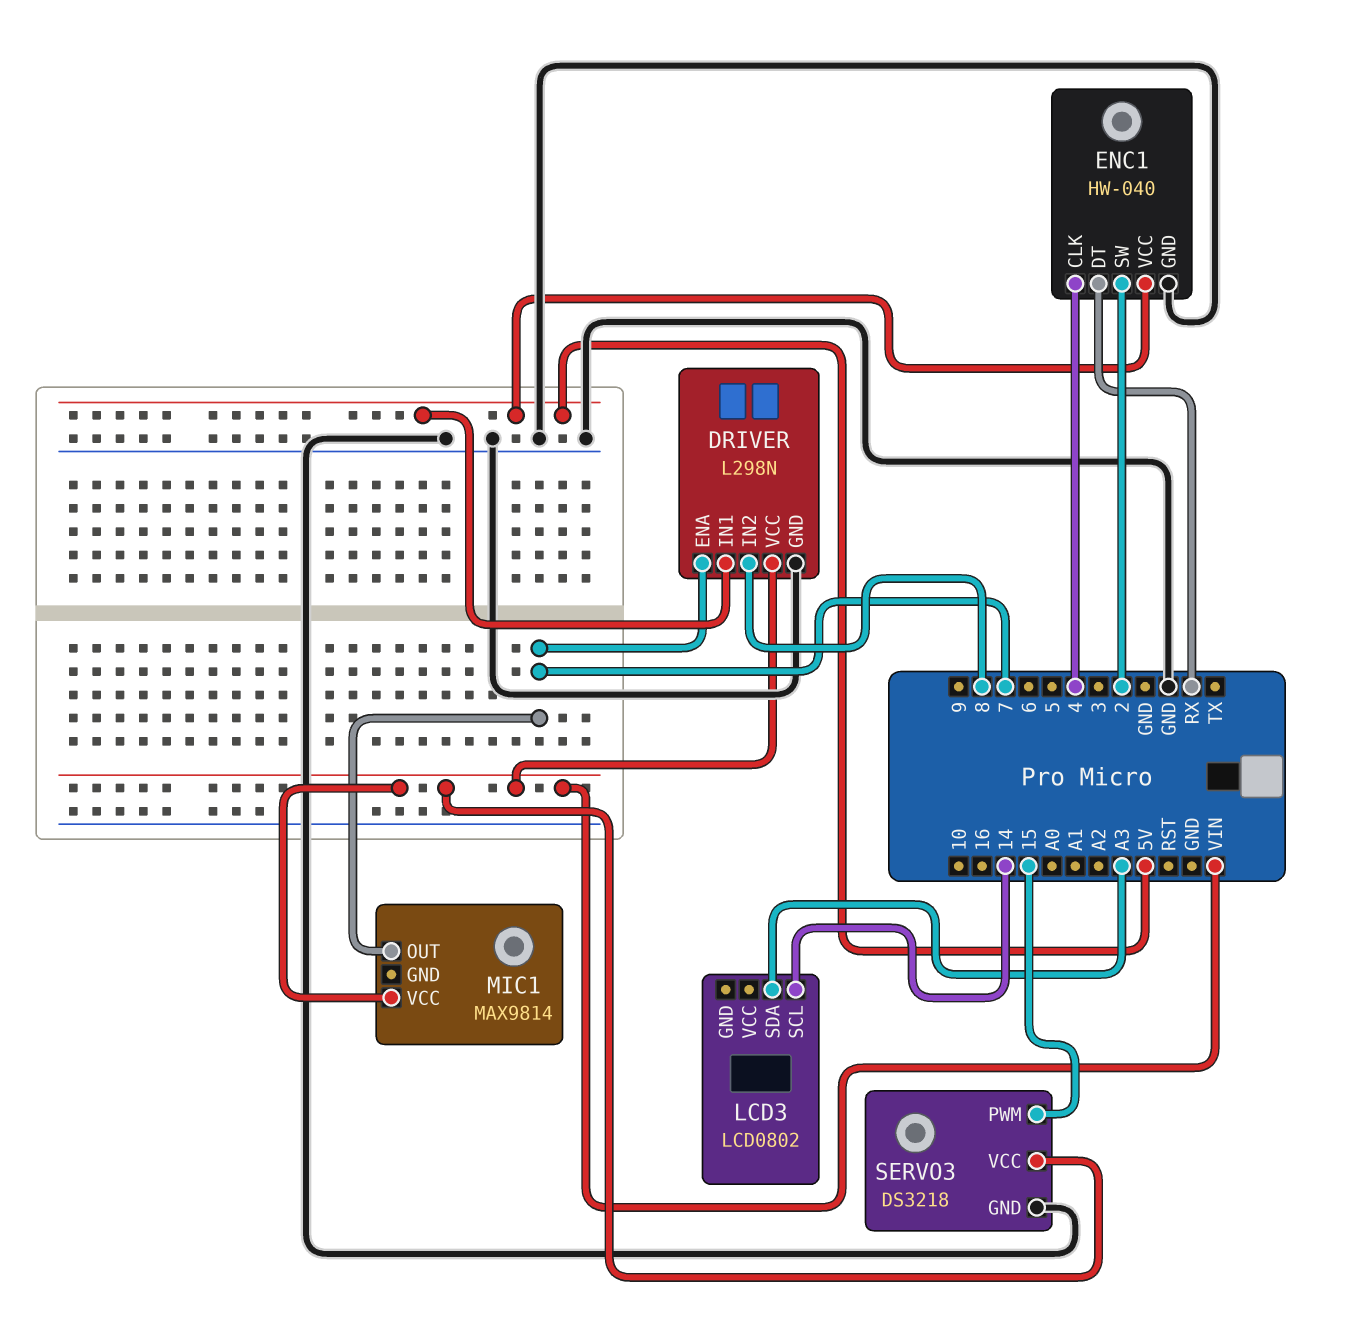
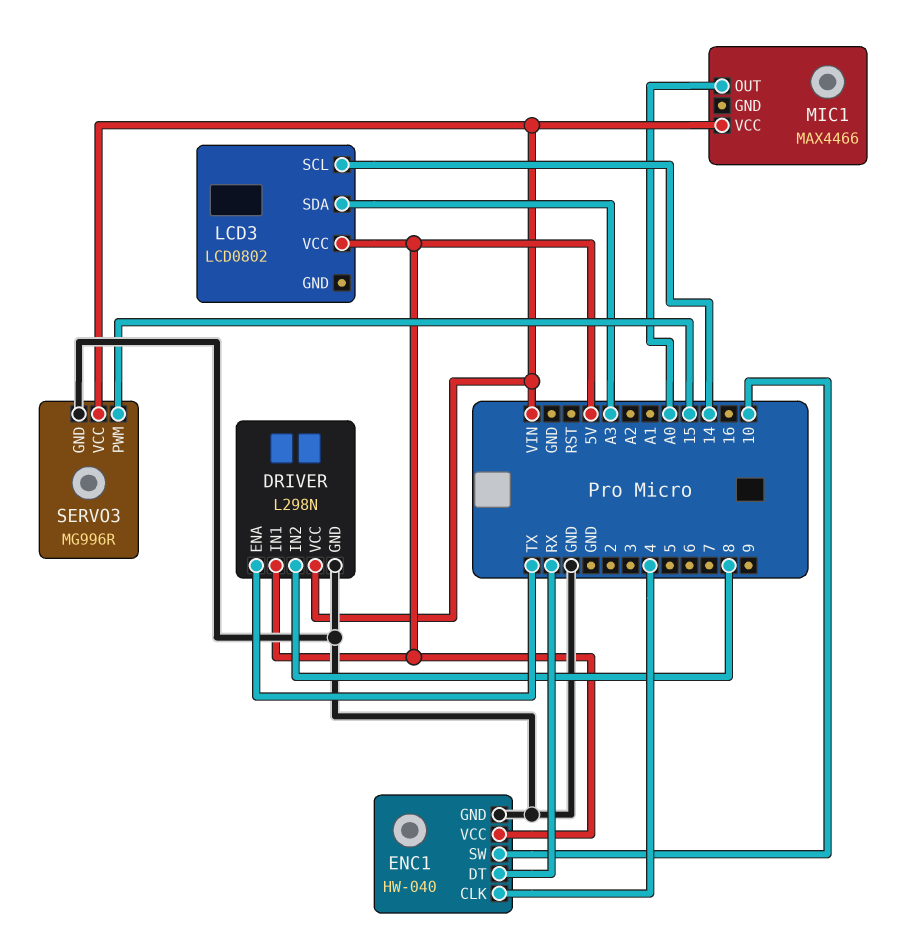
DRIVER pin ENA: 7 -> TX
ENC1 pin SW: 2 -> 10
LCD3 pin VCC: none -> 5V
MIC1: MAX9814 -> MAX4466
MIC1 pin OUT: 7 -> A0
SERVO3: DS3218 -> MG996R

